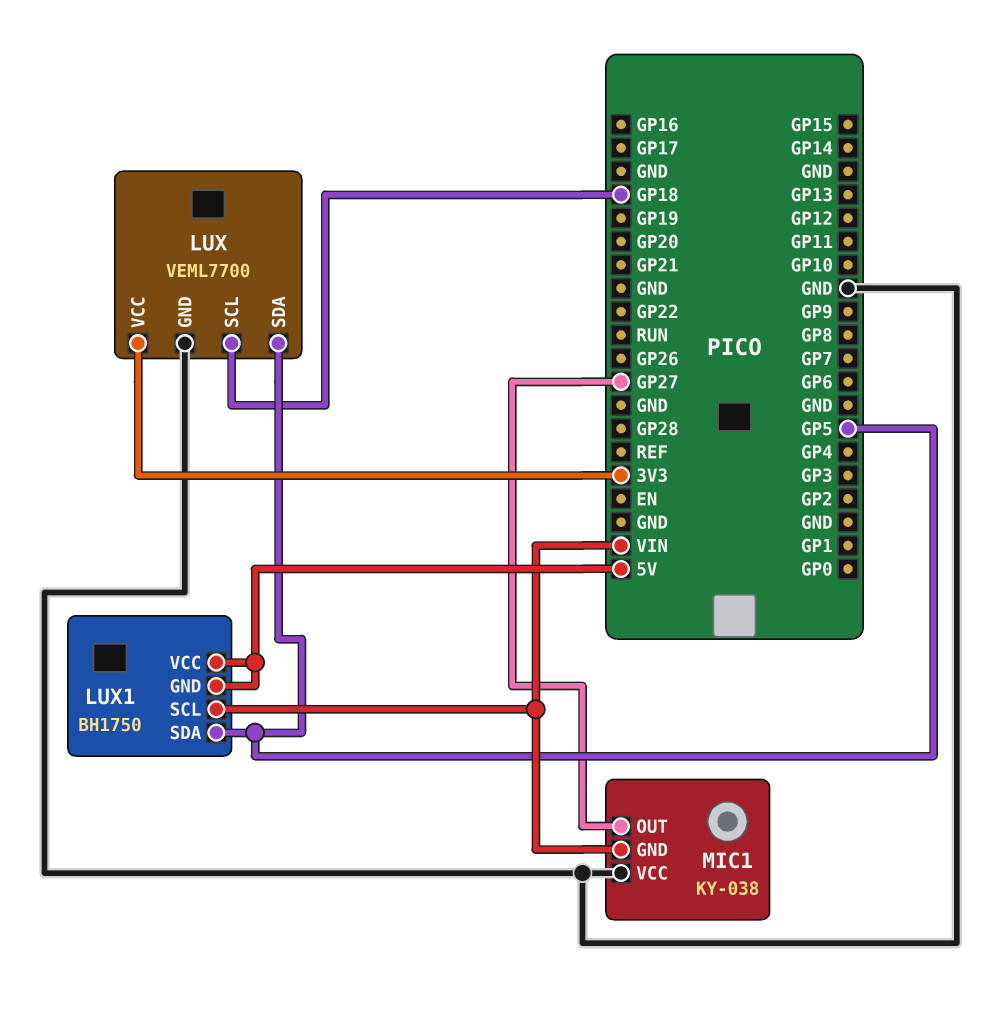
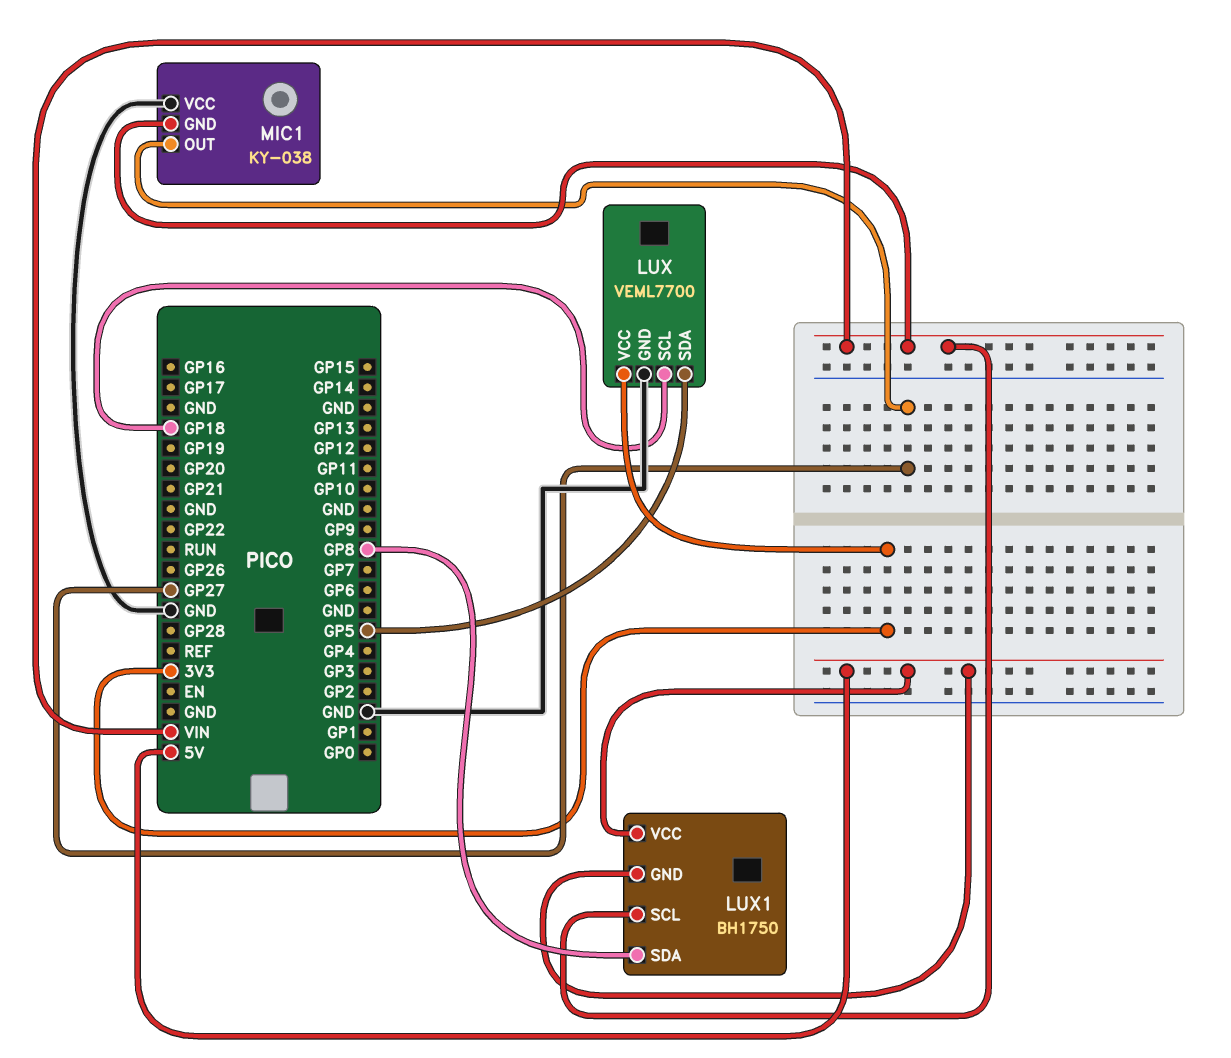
LUX1 pin SDA: GP5 -> GP8

